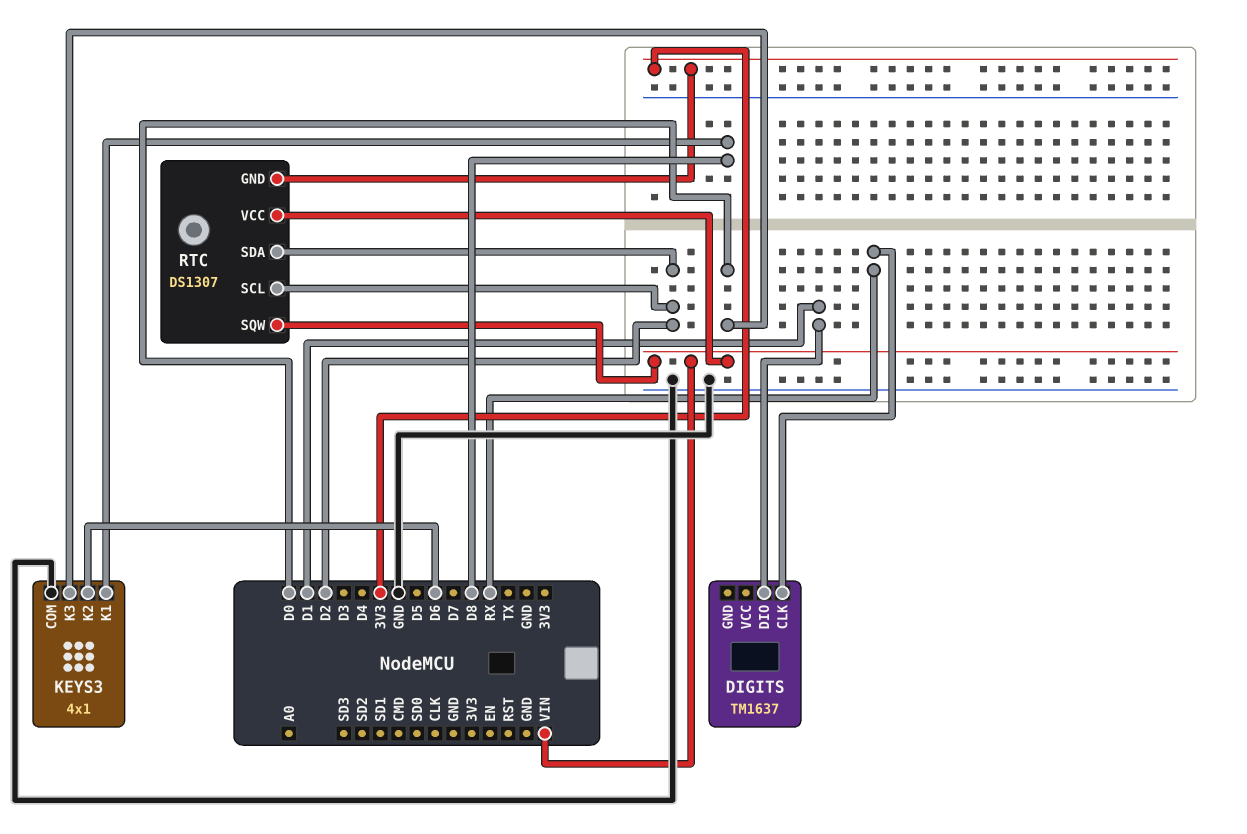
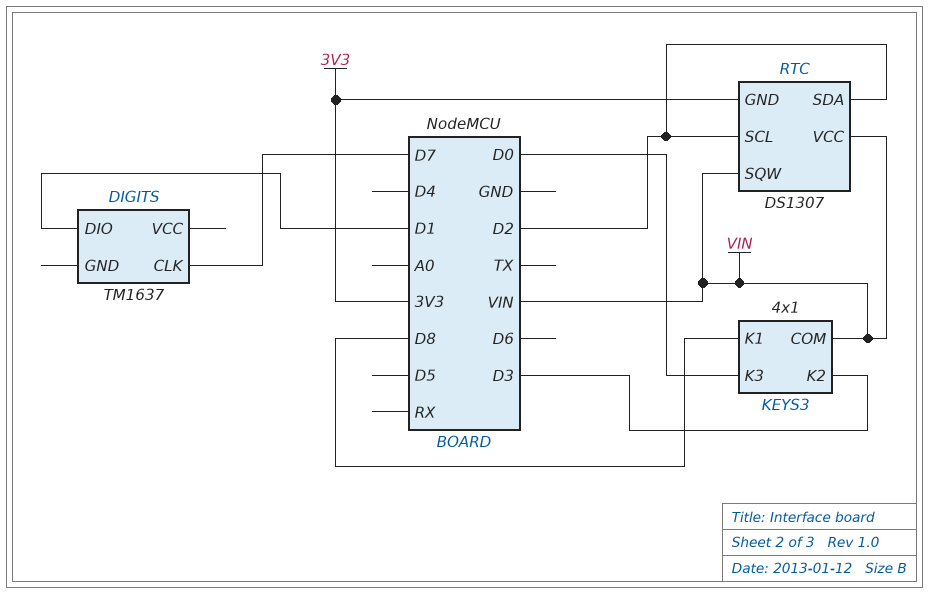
DIGITS pin CLK: RX -> D7
KEYS3 pin COM: GND -> VIN
KEYS3 pin K2: D6 -> D3

